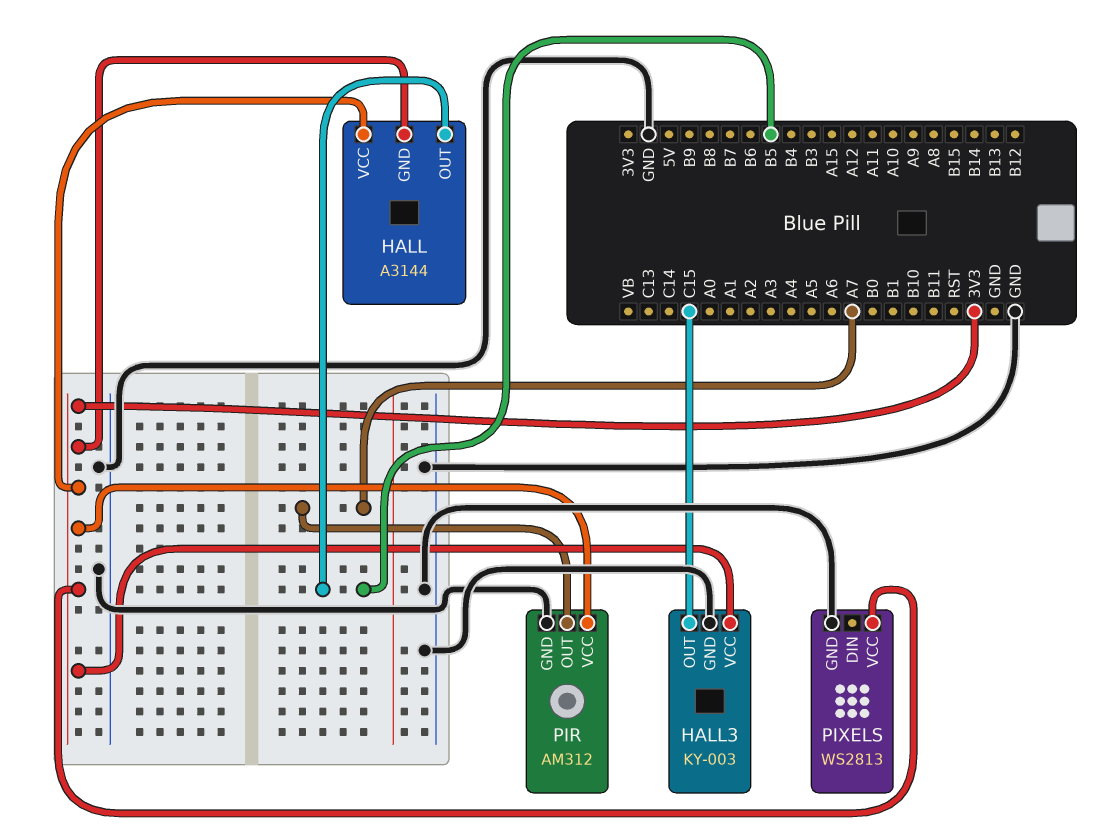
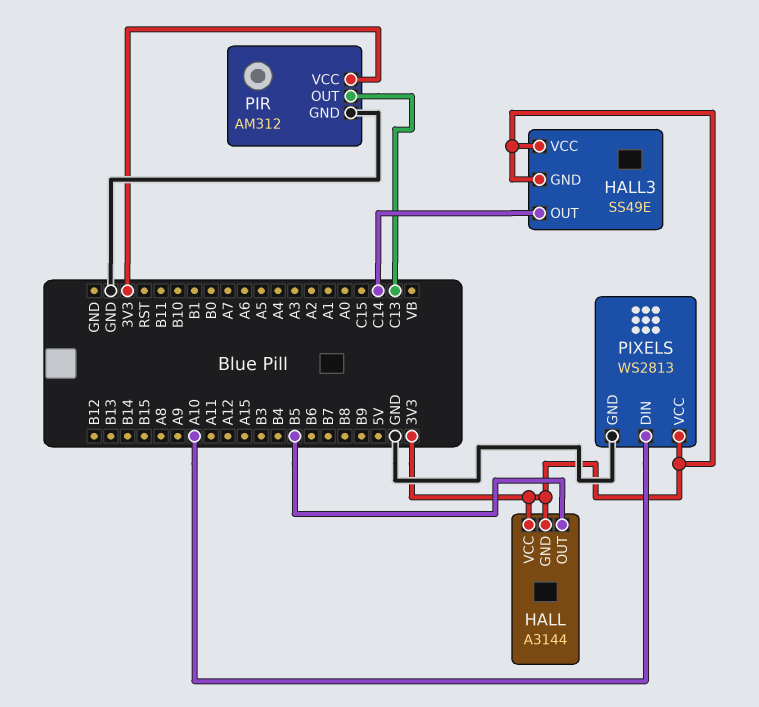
HALL3: KY-003 -> SS49E
HALL3 pin GND: GND -> 3V3
HALL3 pin OUT: C15 -> C14
PIR pin OUT: A7 -> C13
PIXELS pin DIN: none -> A10

